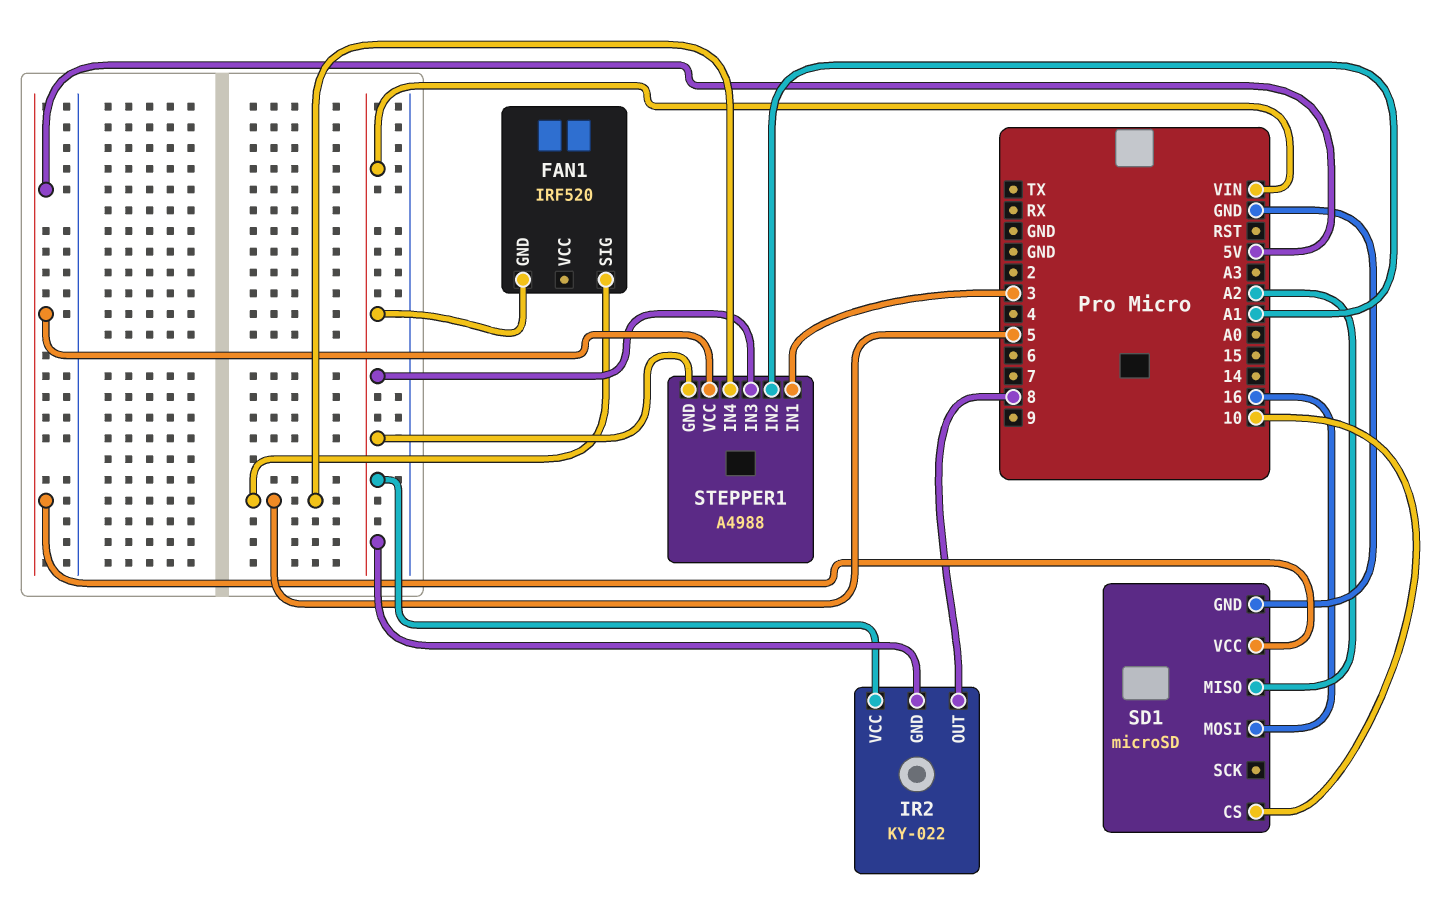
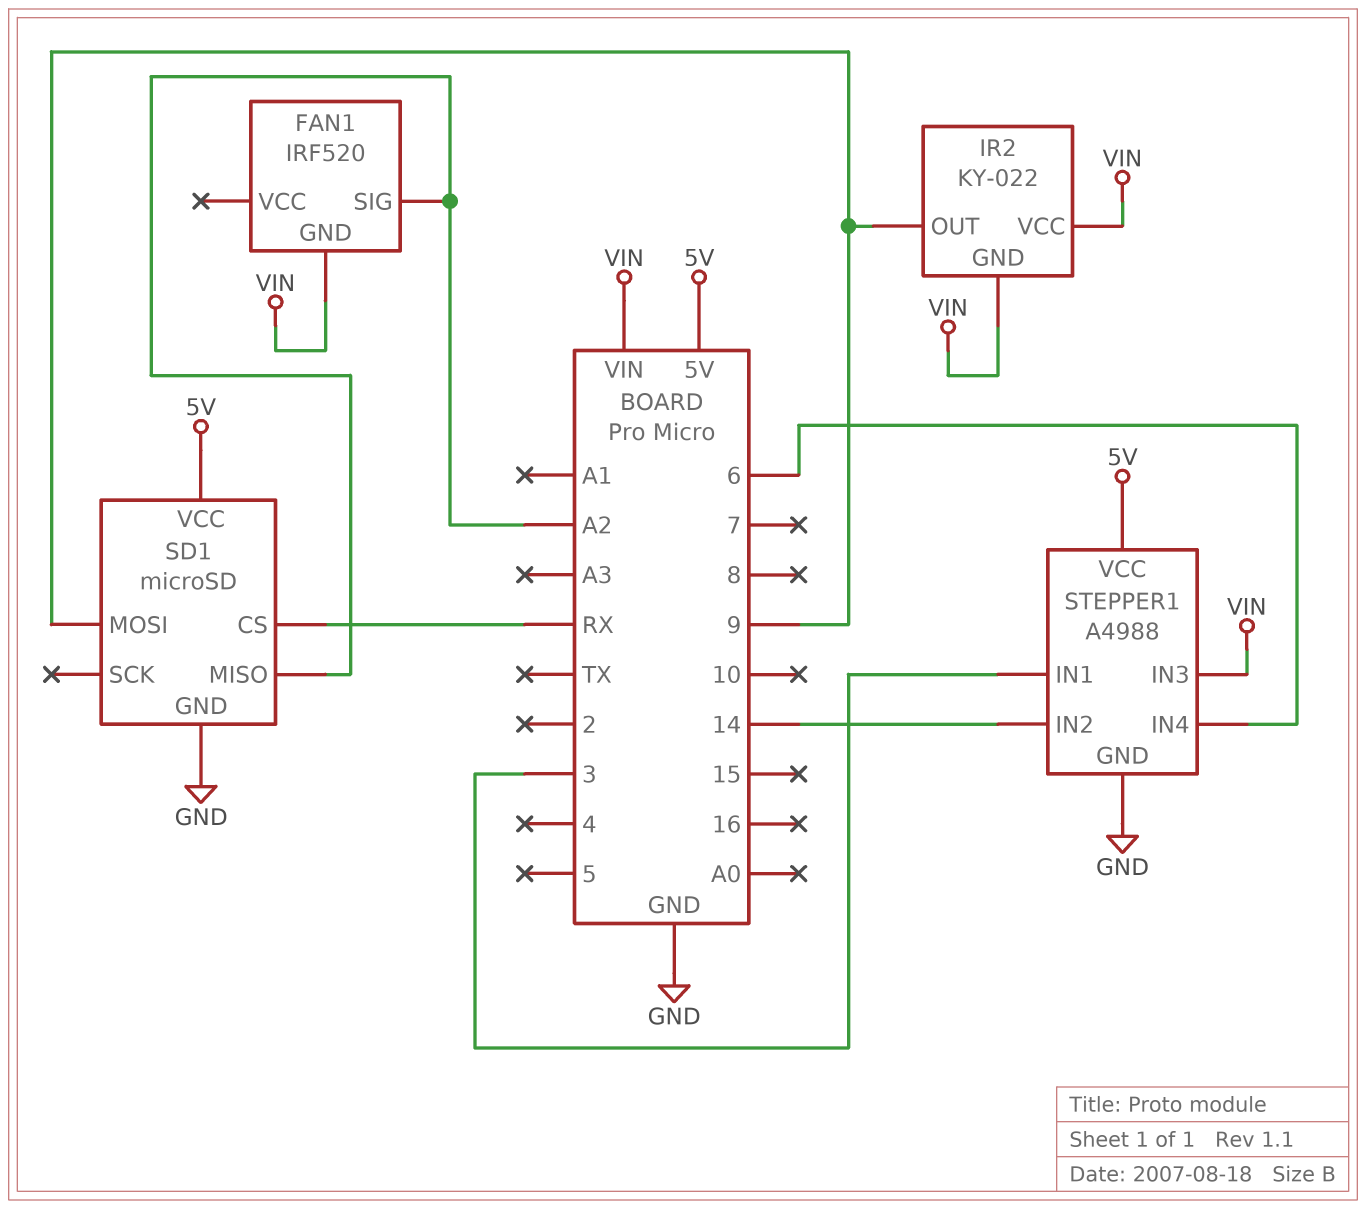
FAN1 pin SIG: 5 -> A2
IR2 pin OUT: 8 -> 9
SD1 pin CS: 10 -> RX
SD1 pin MOSI: 16 -> 9
STEPPER1 pin GND: VIN -> GND
STEPPER1 pin IN2: A1 -> 14
STEPPER1 pin IN4: 5 -> 6

